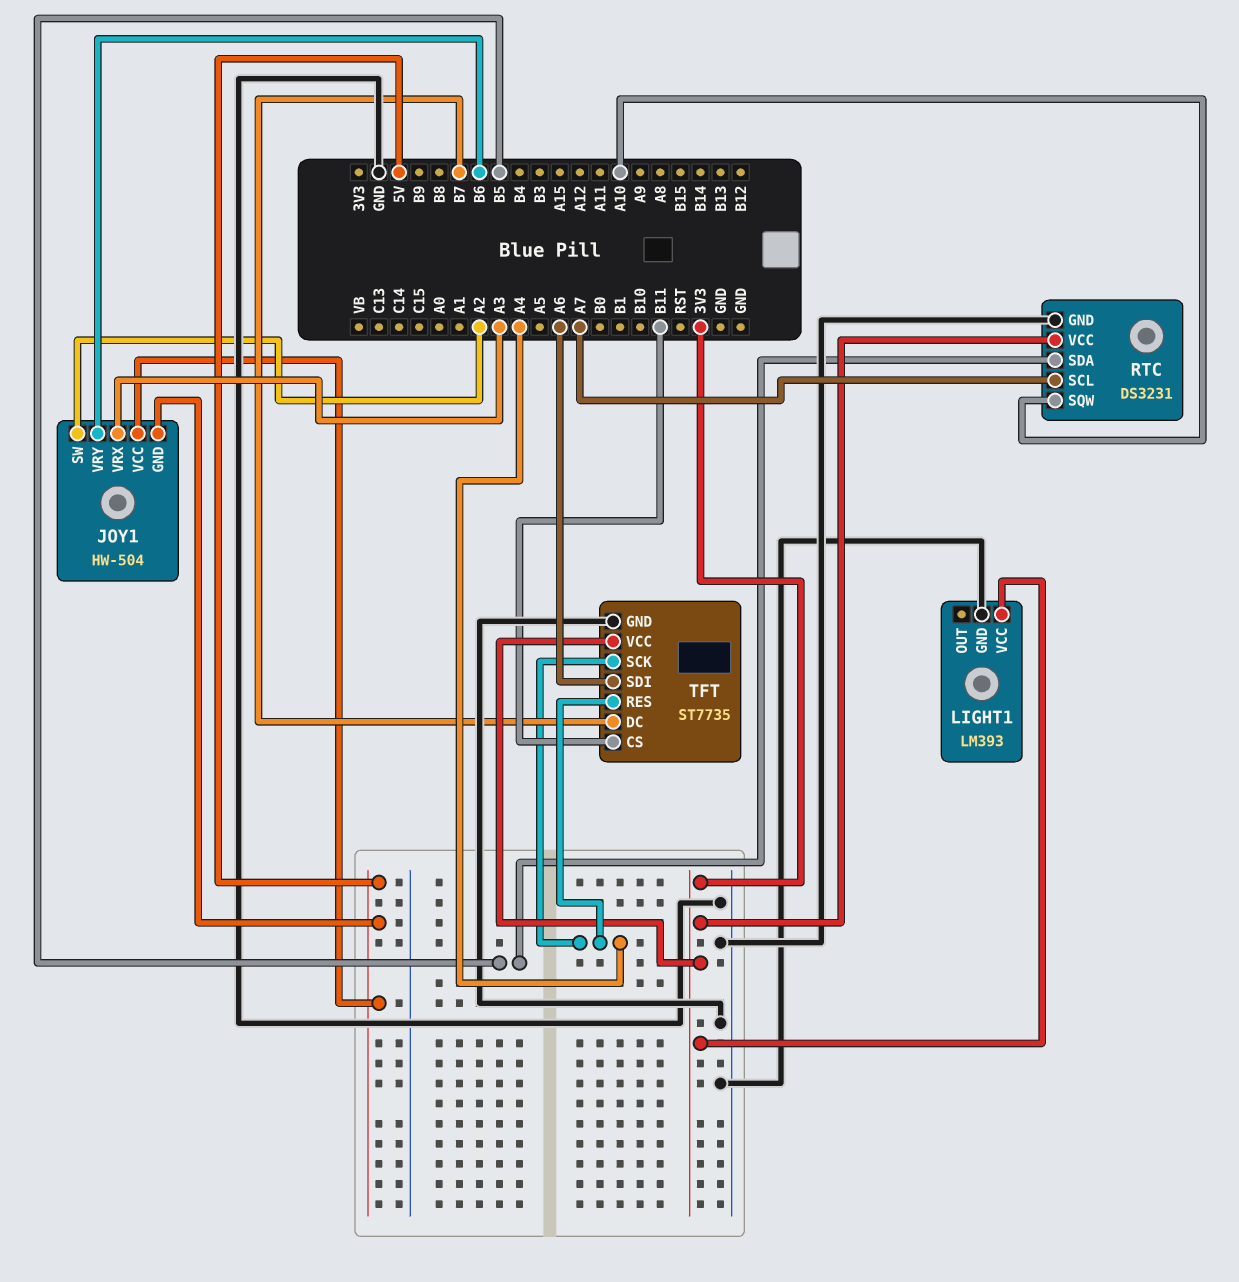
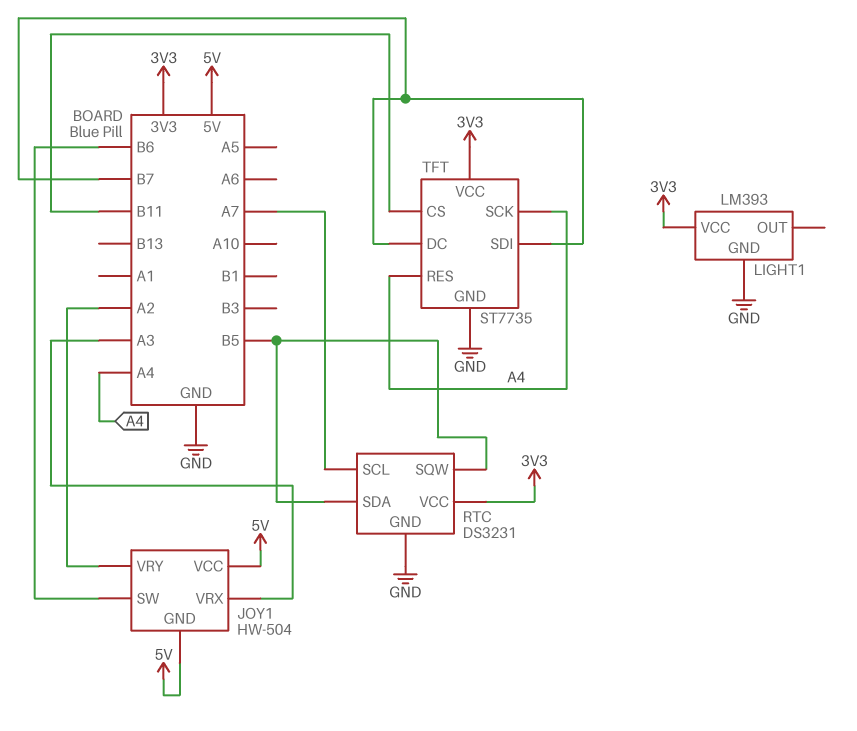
JOY1 pin SW: A2 -> B6
JOY1 pin VRY: B6 -> A2
RTC pin SQW: A10 -> B5
TFT pin SDI: A6 -> B7

